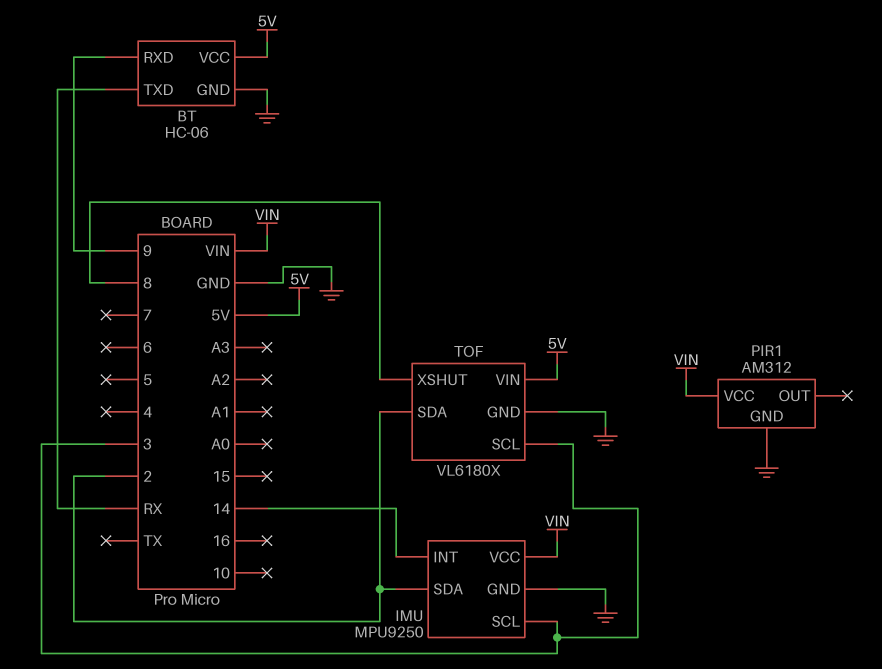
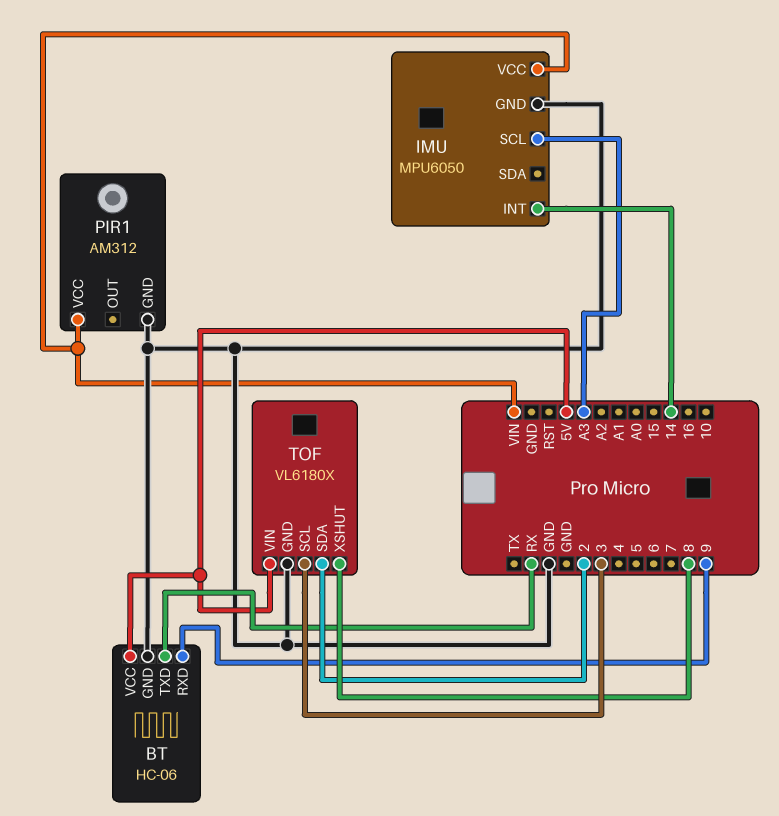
IMU: MPU9250 -> MPU6050
IMU pin SCL: 3 -> A3
IMU pin SDA: 2 -> none

